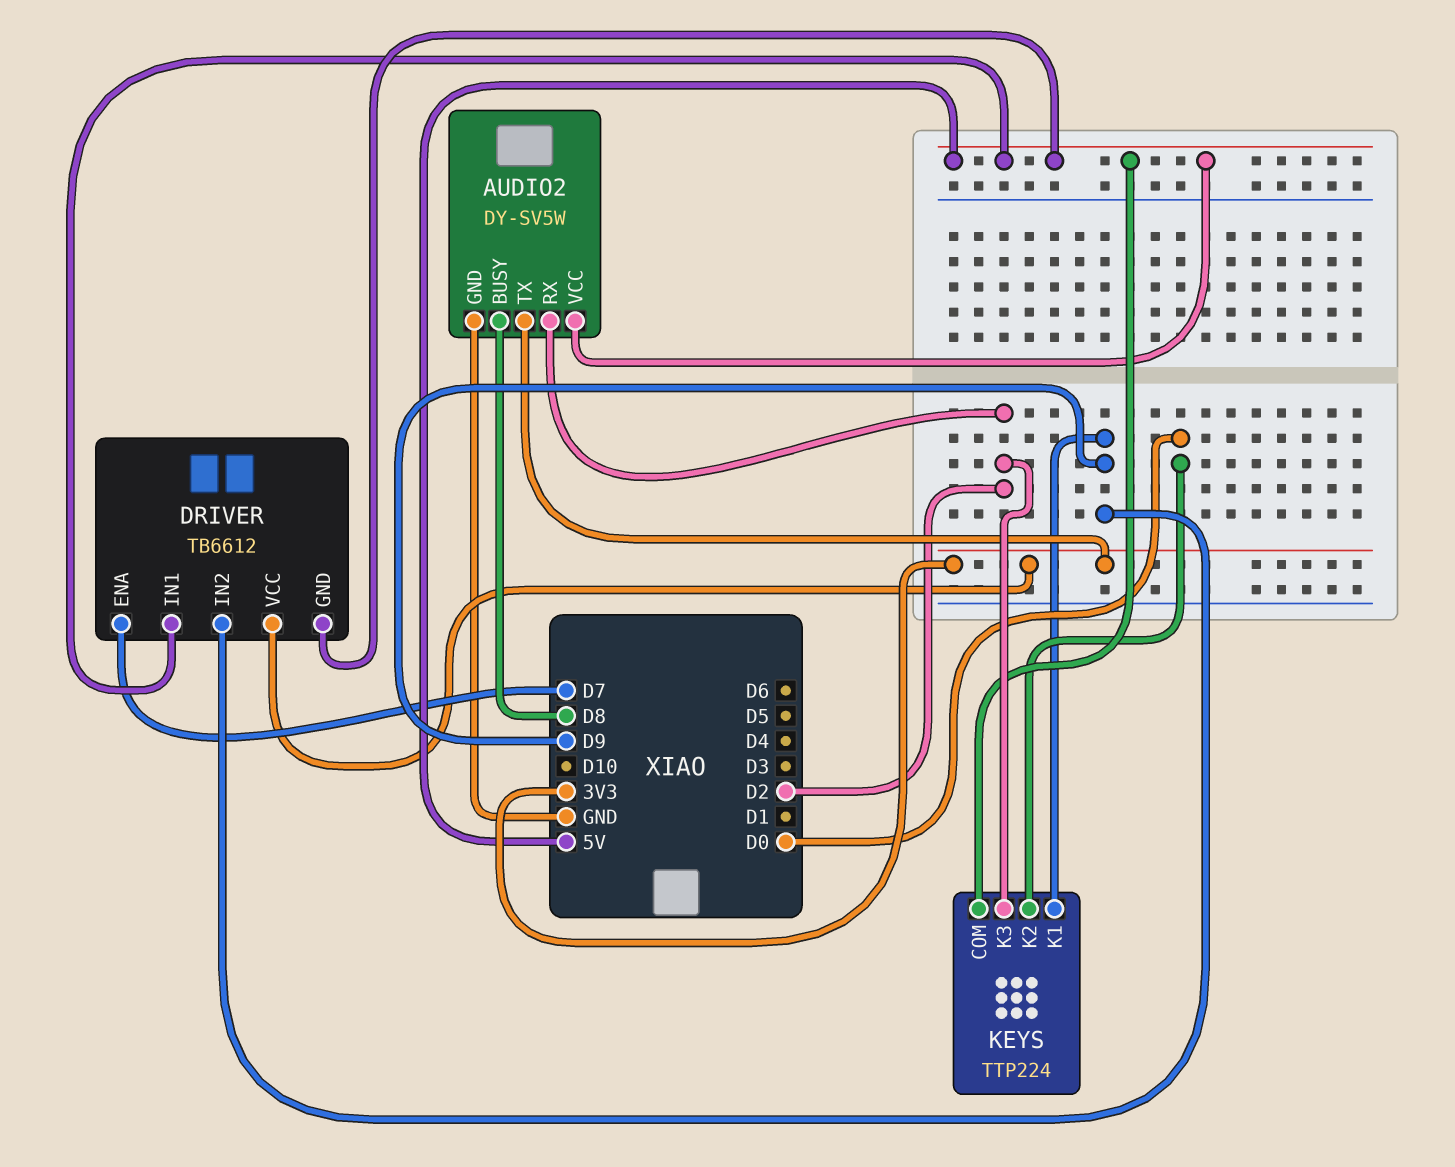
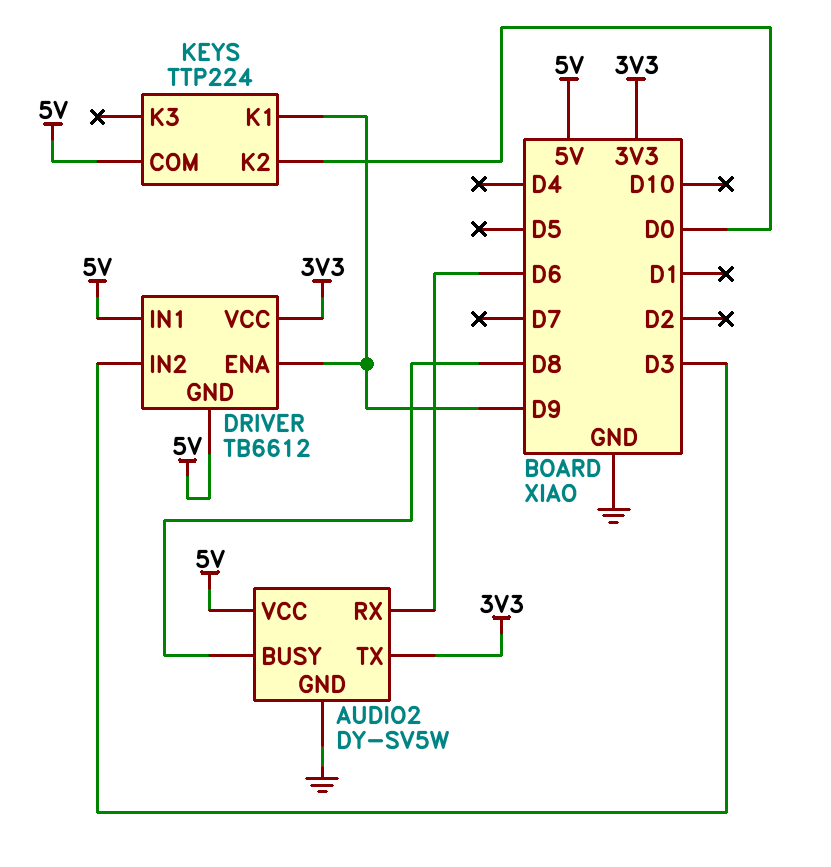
AUDIO2 pin RX: D2 -> D6
DRIVER pin ENA: D7 -> D9
DRIVER pin IN2: D9 -> D3
KEYS pin K3: D2 -> none

